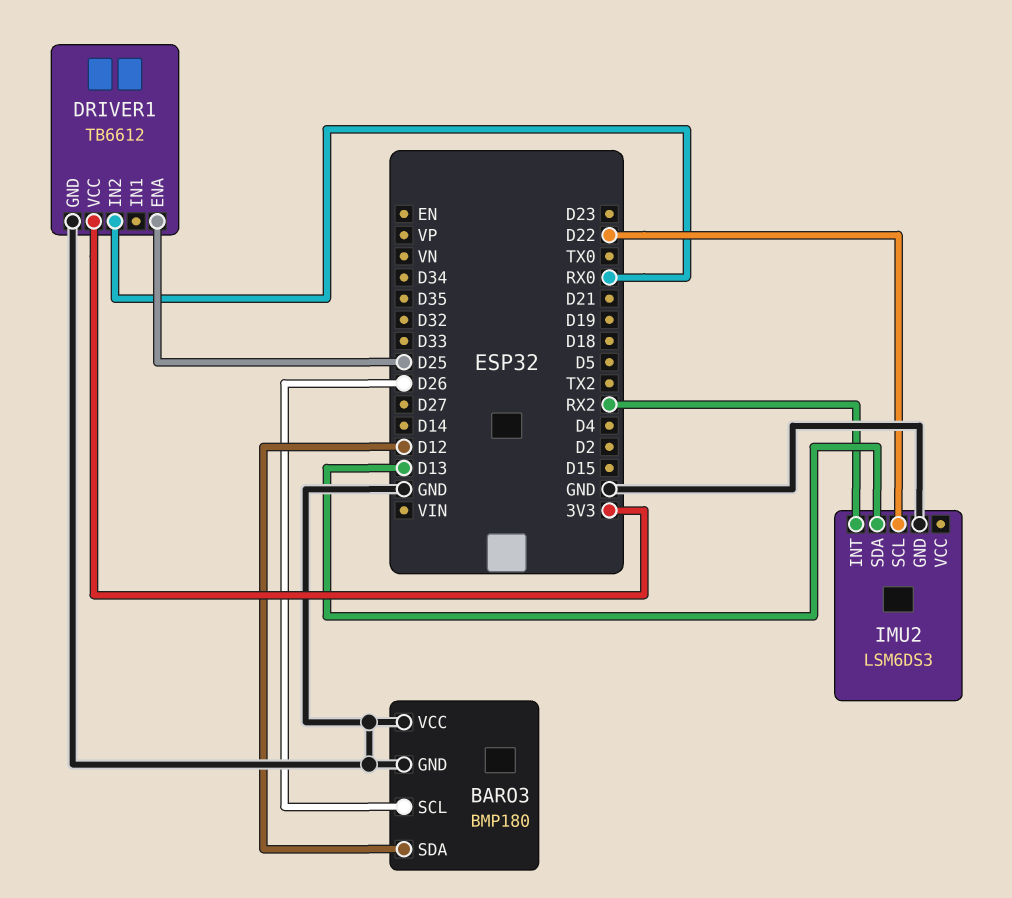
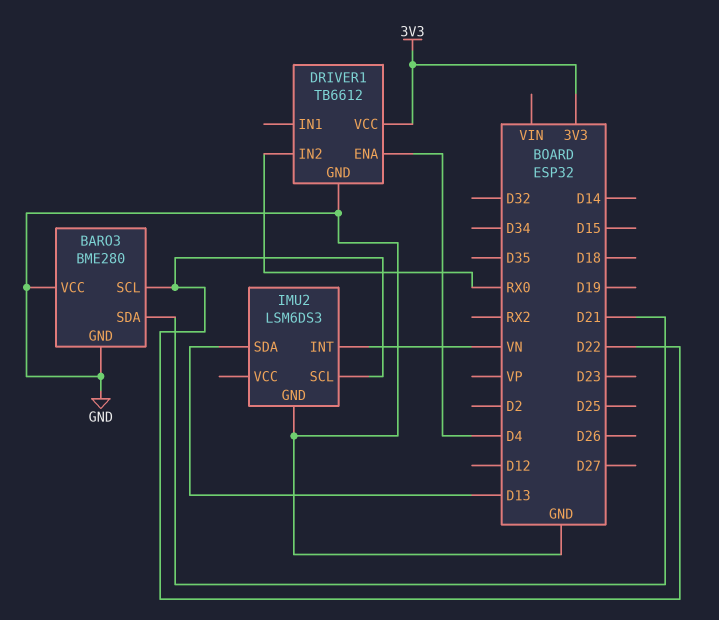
BARO3: BMP180 -> BME280
BARO3 pin SCL: D26 -> D22
BARO3 pin SDA: D12 -> D21
DRIVER1 pin ENA: D25 -> D4
IMU2 pin INT: RX2 -> VN

